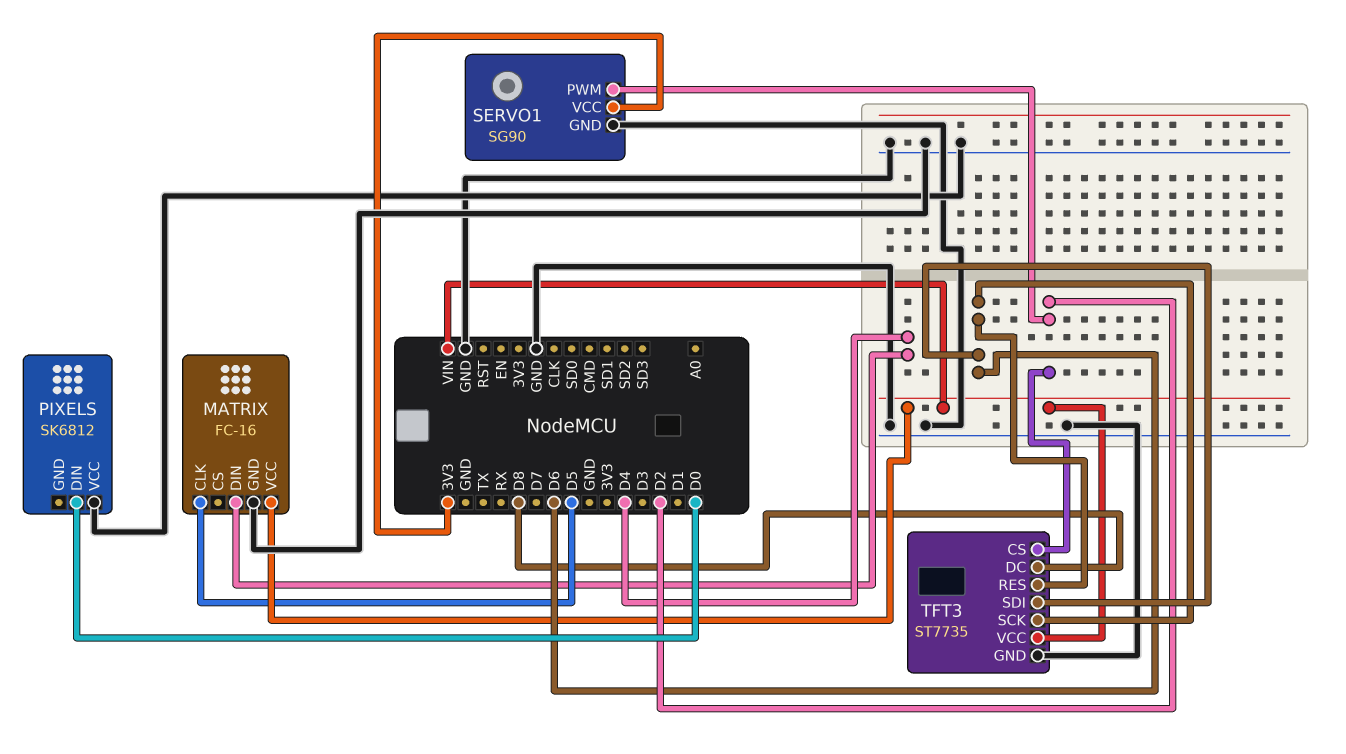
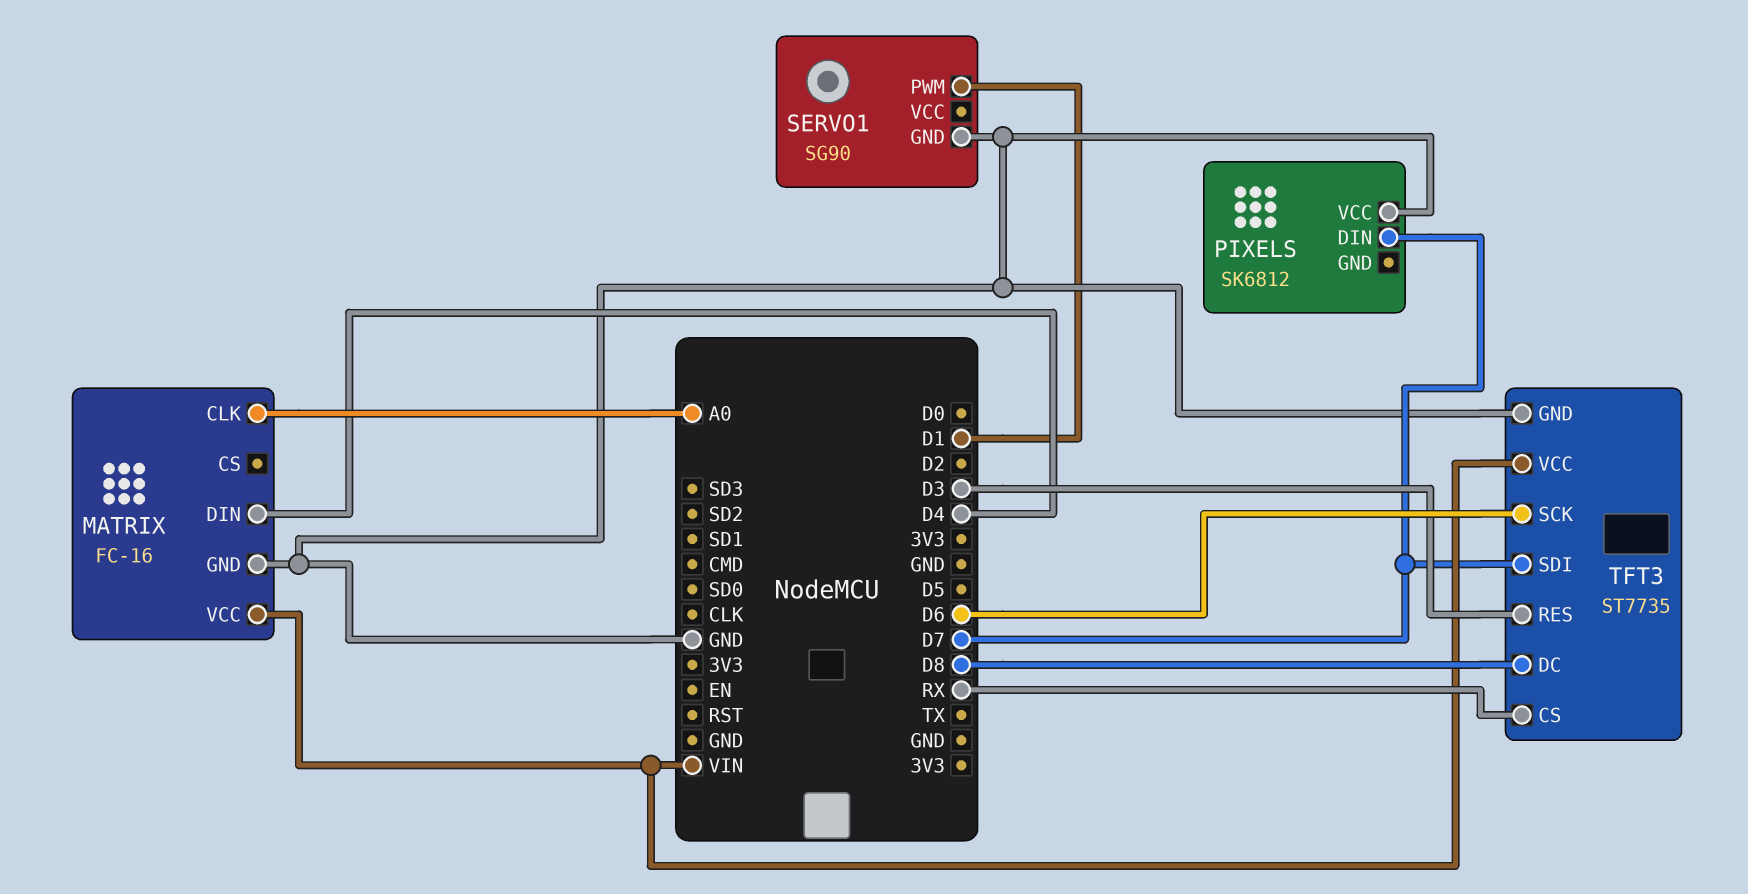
MATRIX pin CLK: D5 -> A0
PIXELS pin DIN: D0 -> D7
SERVO1 pin PWM: D2 -> D1
SERVO1 pin VCC: 3V3 -> none
TFT3 pin CS: D2 -> RX
TFT3 pin RES: D6 -> D3
TFT3 pin SDI: D6 -> D7

